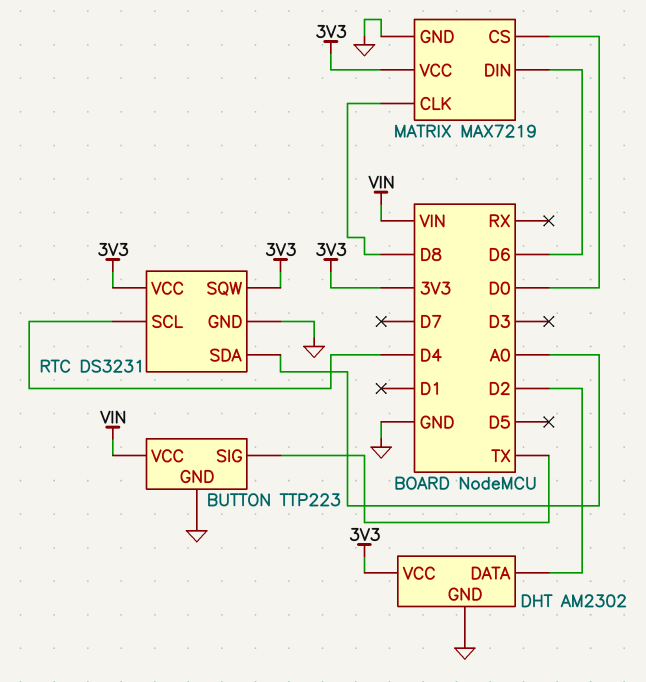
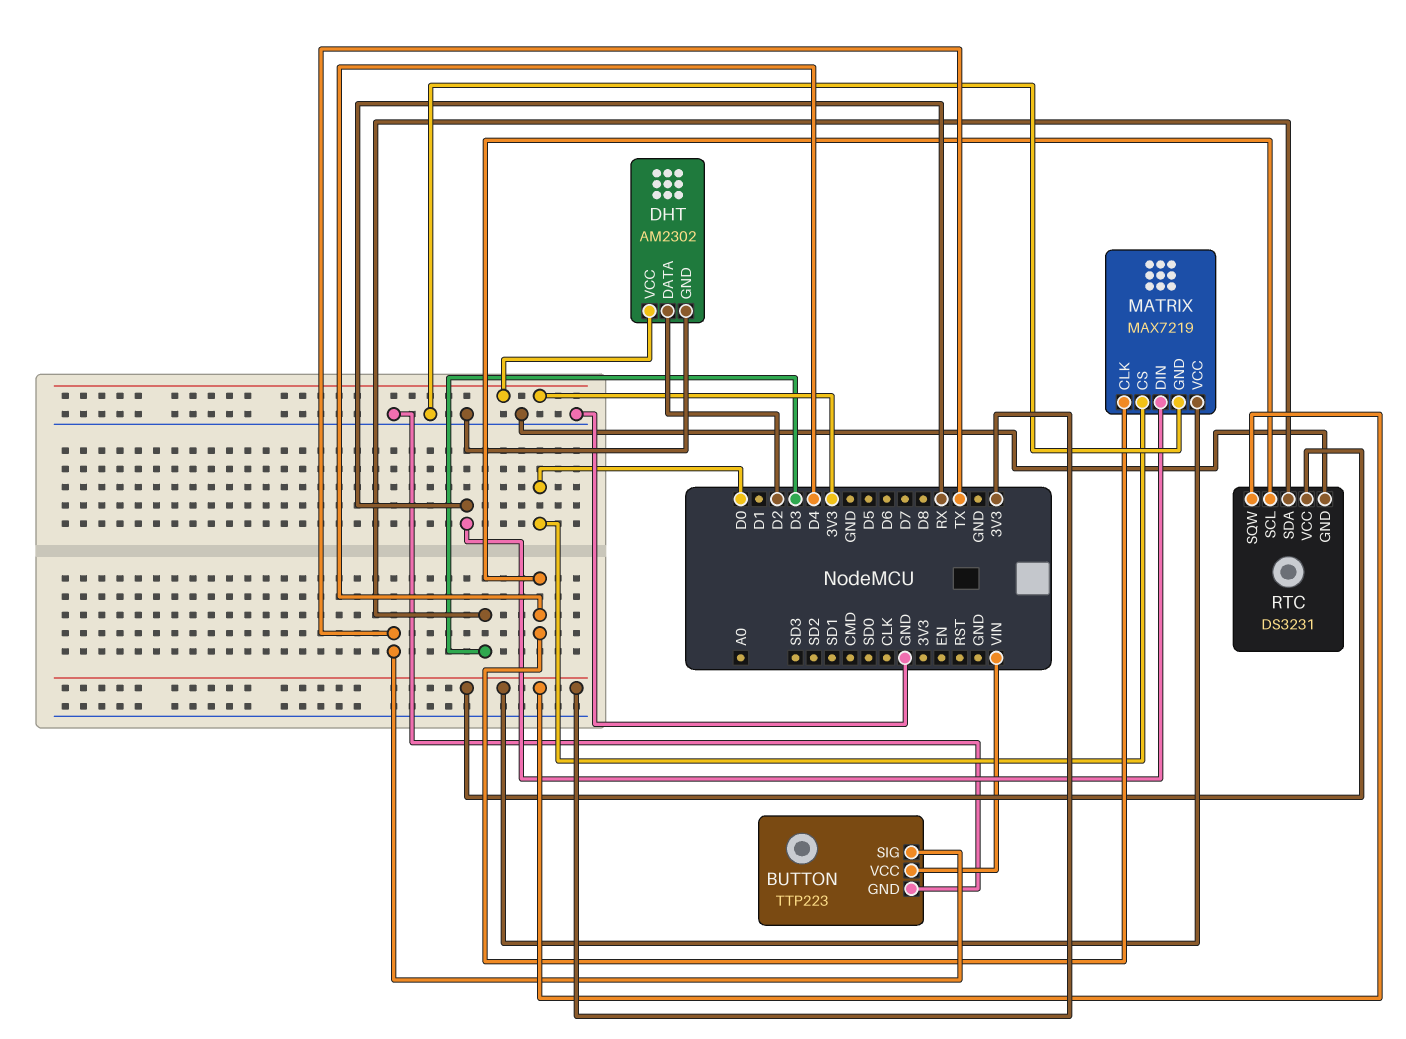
MATRIX pin CLK: D8 -> D4
MATRIX pin DIN: D6 -> RX
RTC pin SDA: A0 -> D3

